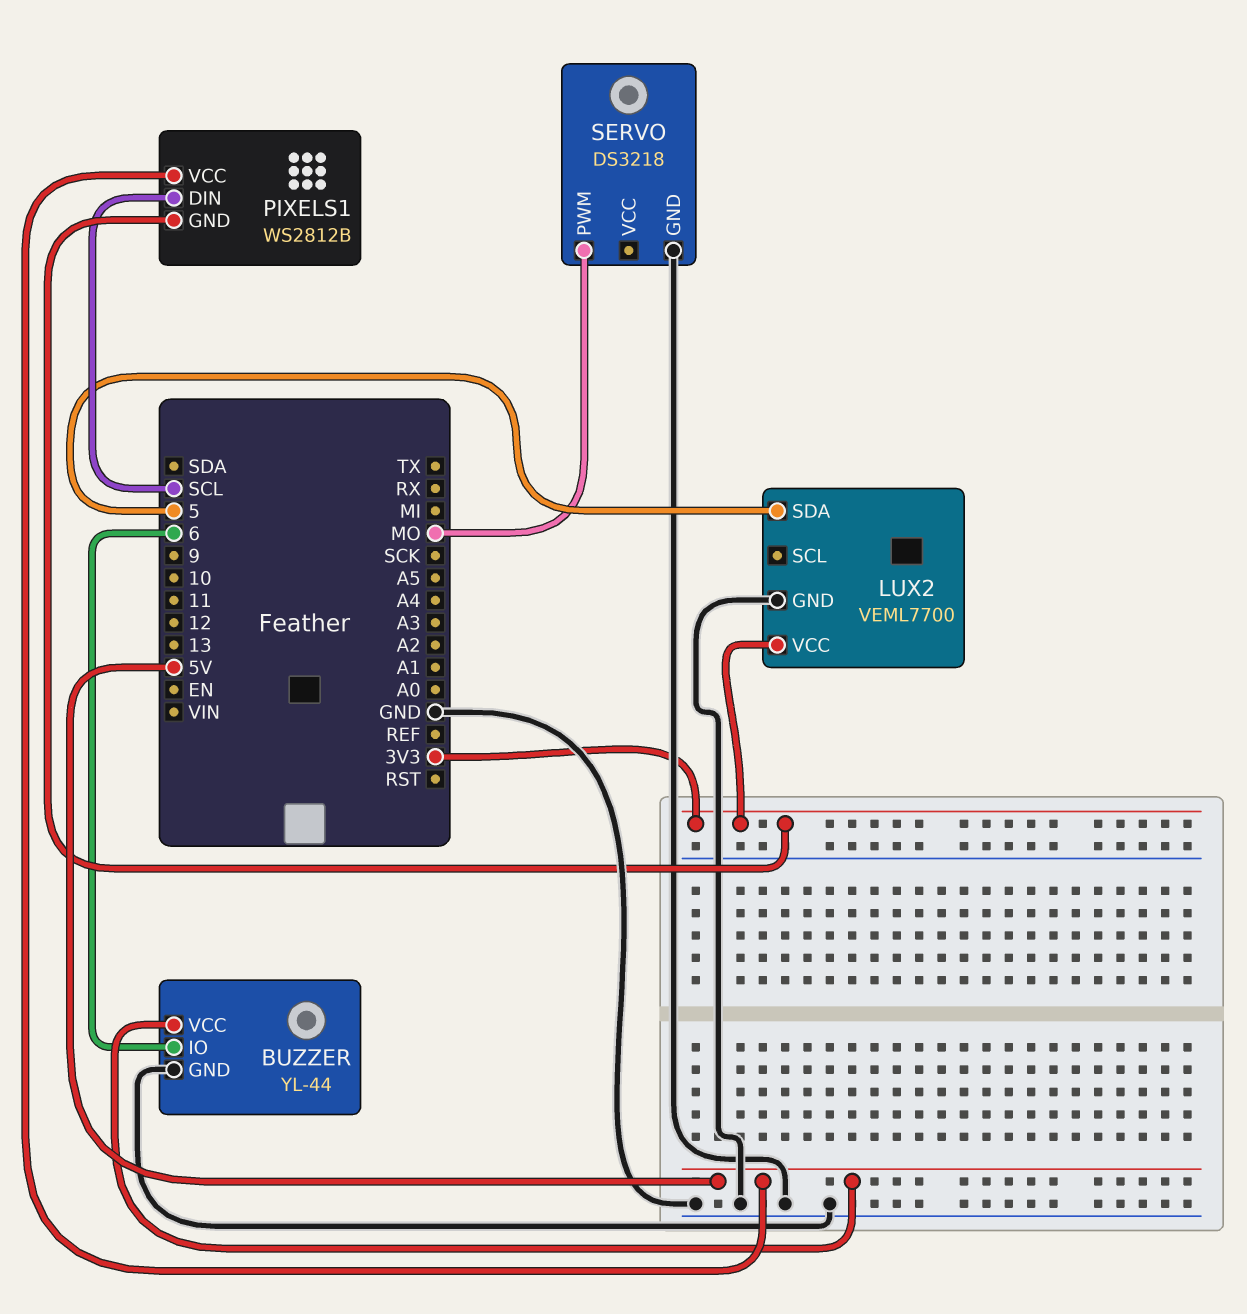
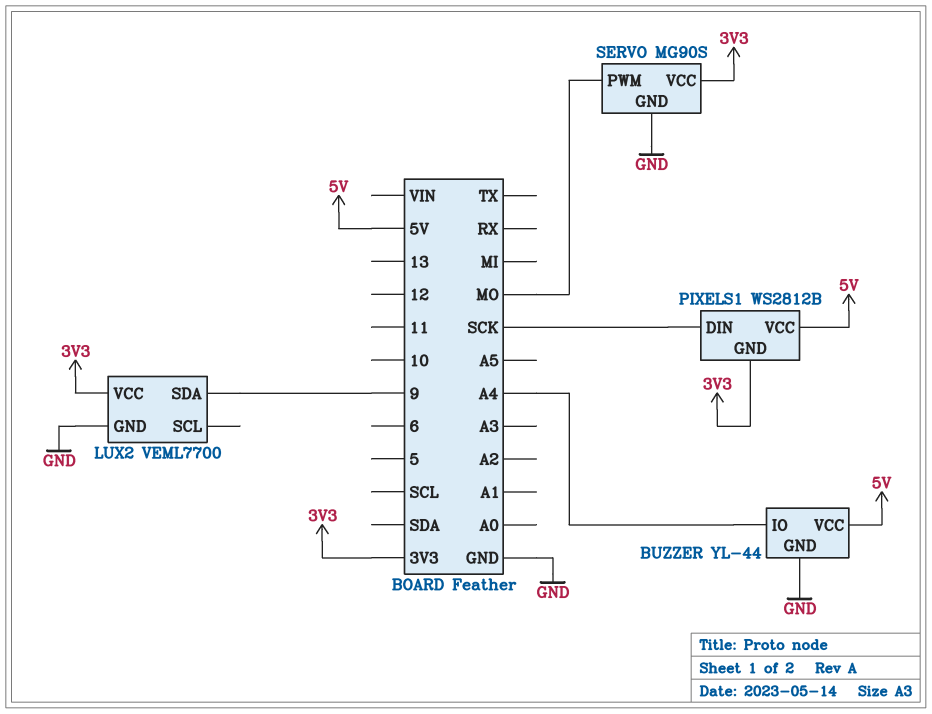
BUZZER pin IO: 6 -> A4
LUX2 pin SDA: 5 -> 9
PIXELS1 pin DIN: SCL -> SCK
SERVO: DS3218 -> MG90S
SERVO pin VCC: none -> 3V3

